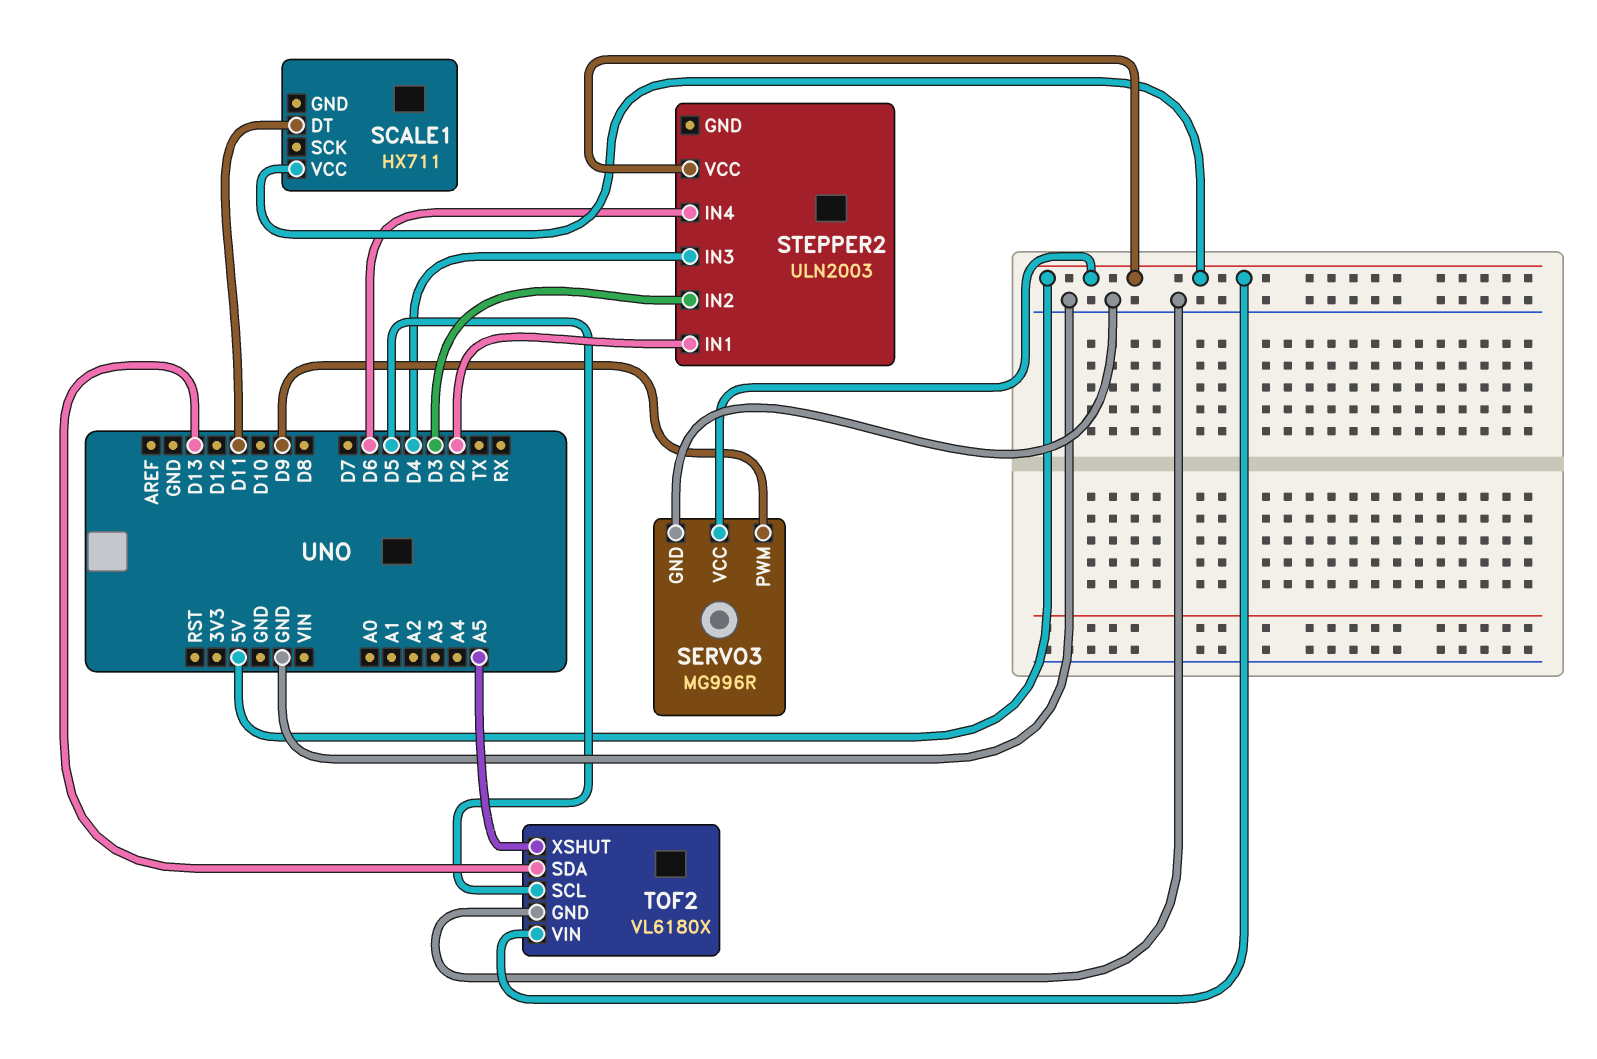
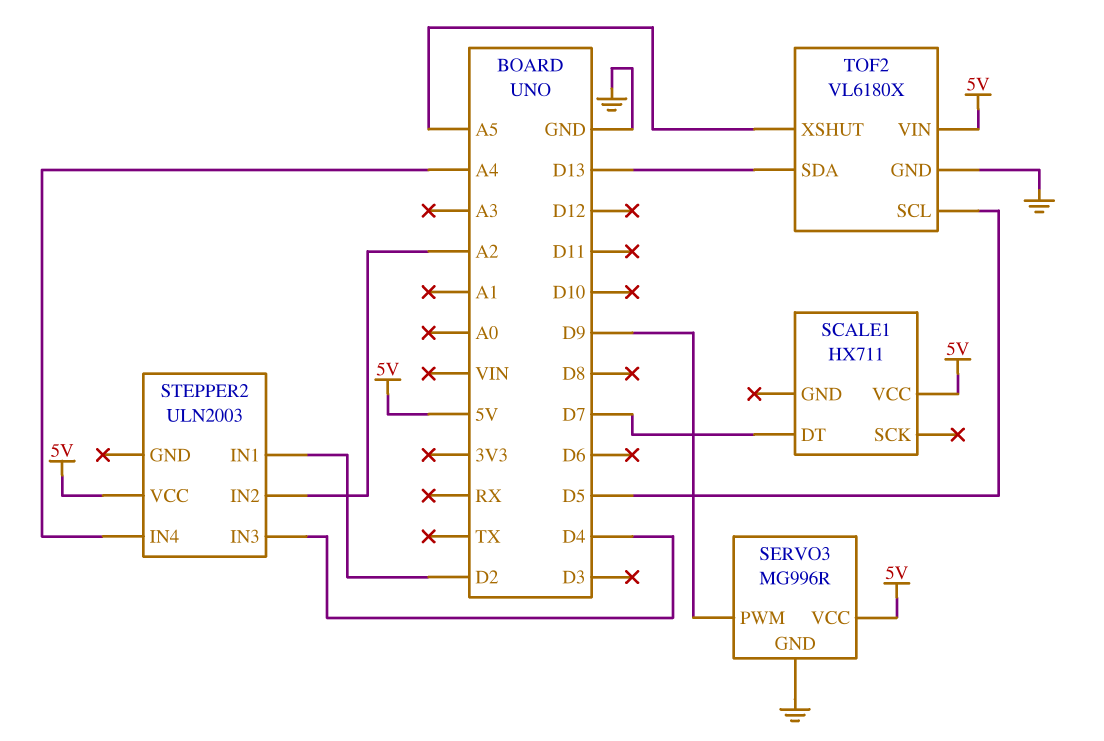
SCALE1 pin DT: D11 -> D7
STEPPER2 pin IN2: D3 -> A2
STEPPER2 pin IN4: D6 -> A4

